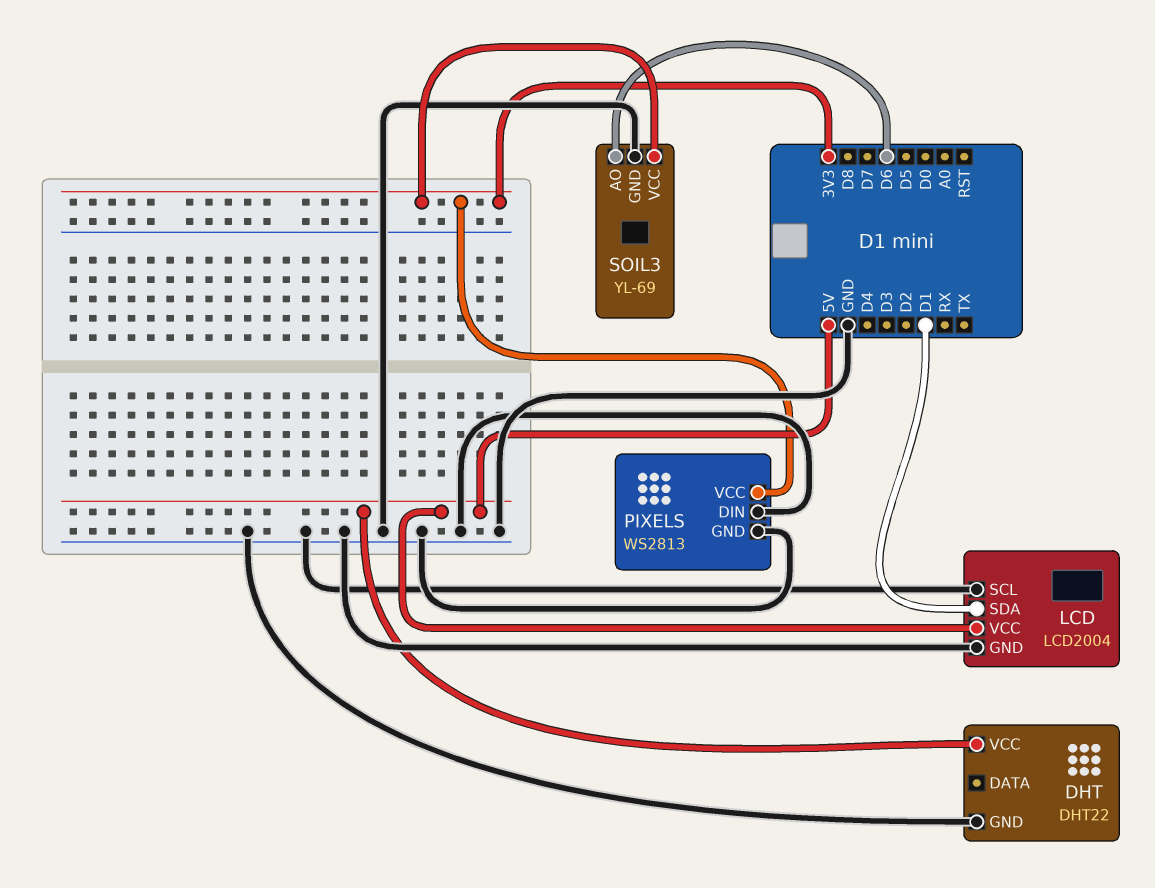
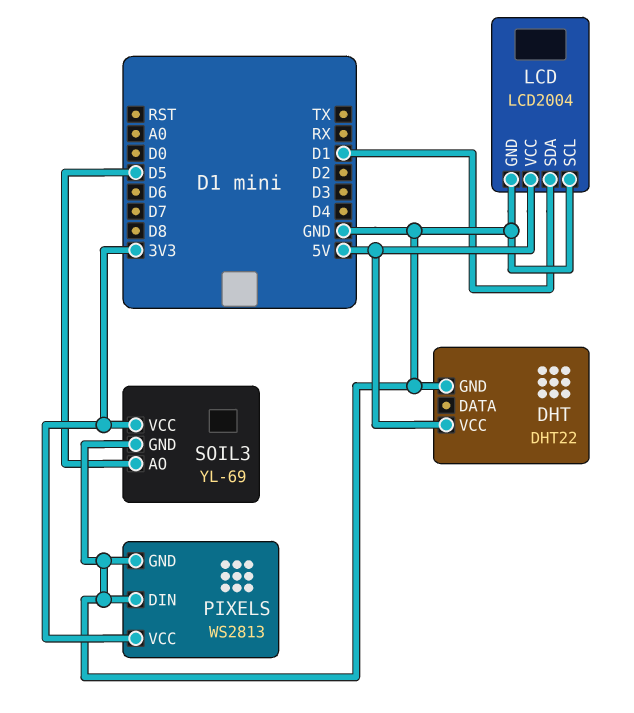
SOIL3 pin AO: D6 -> D5

